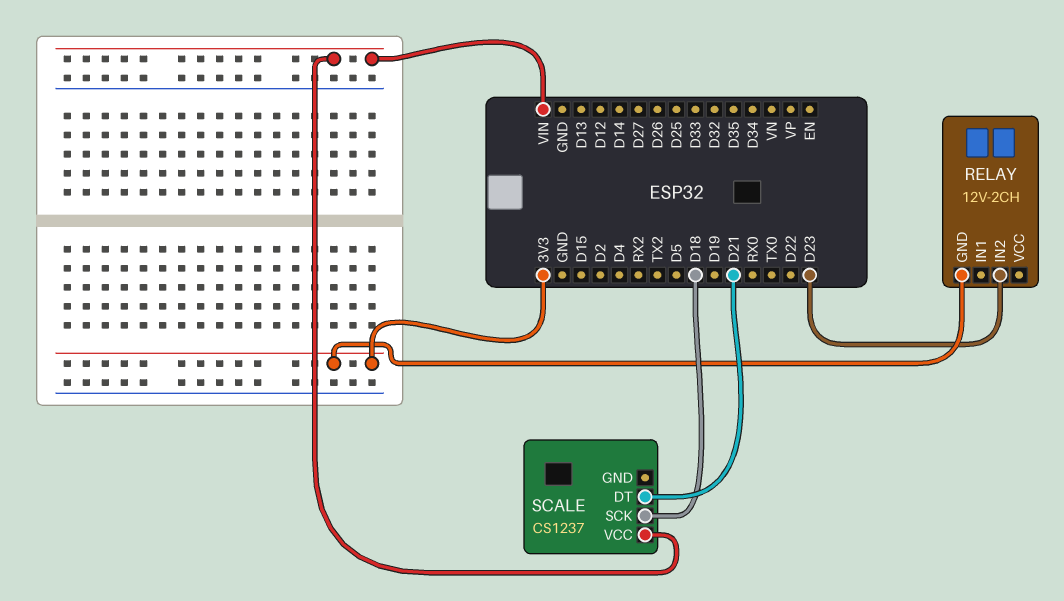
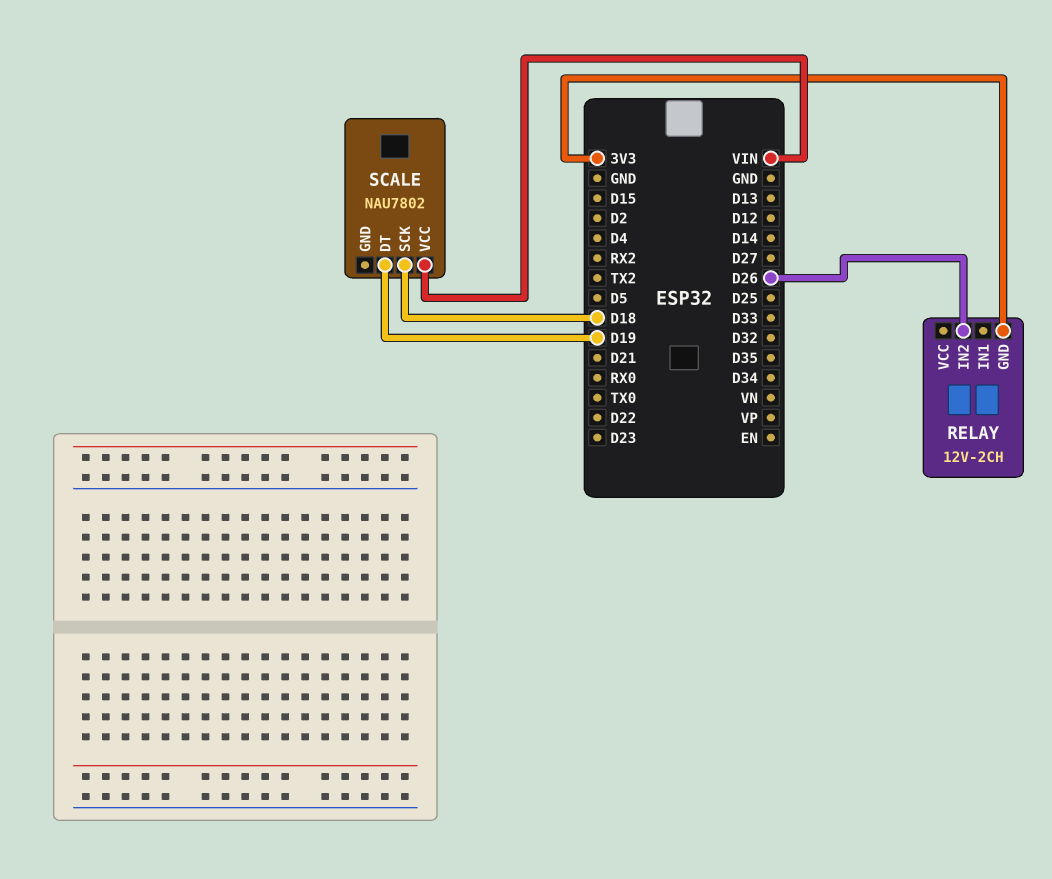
RELAY pin IN2: D23 -> D26
SCALE: CS1237 -> NAU7802
SCALE pin DT: D21 -> D19

